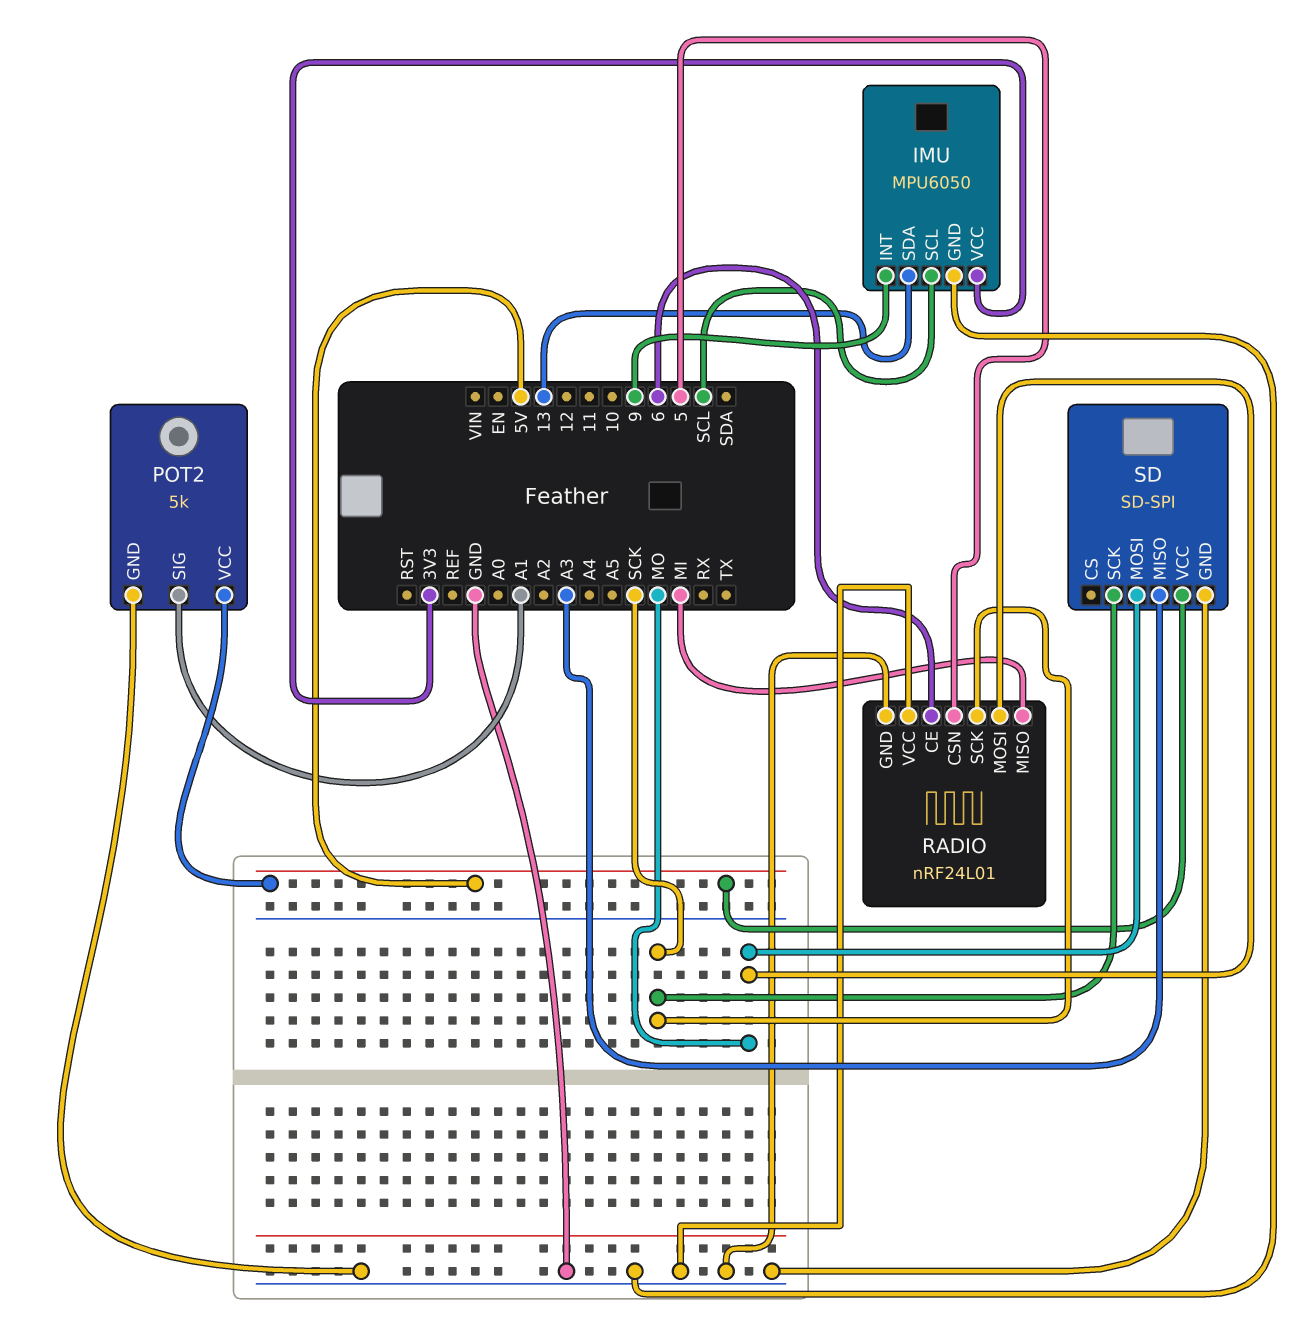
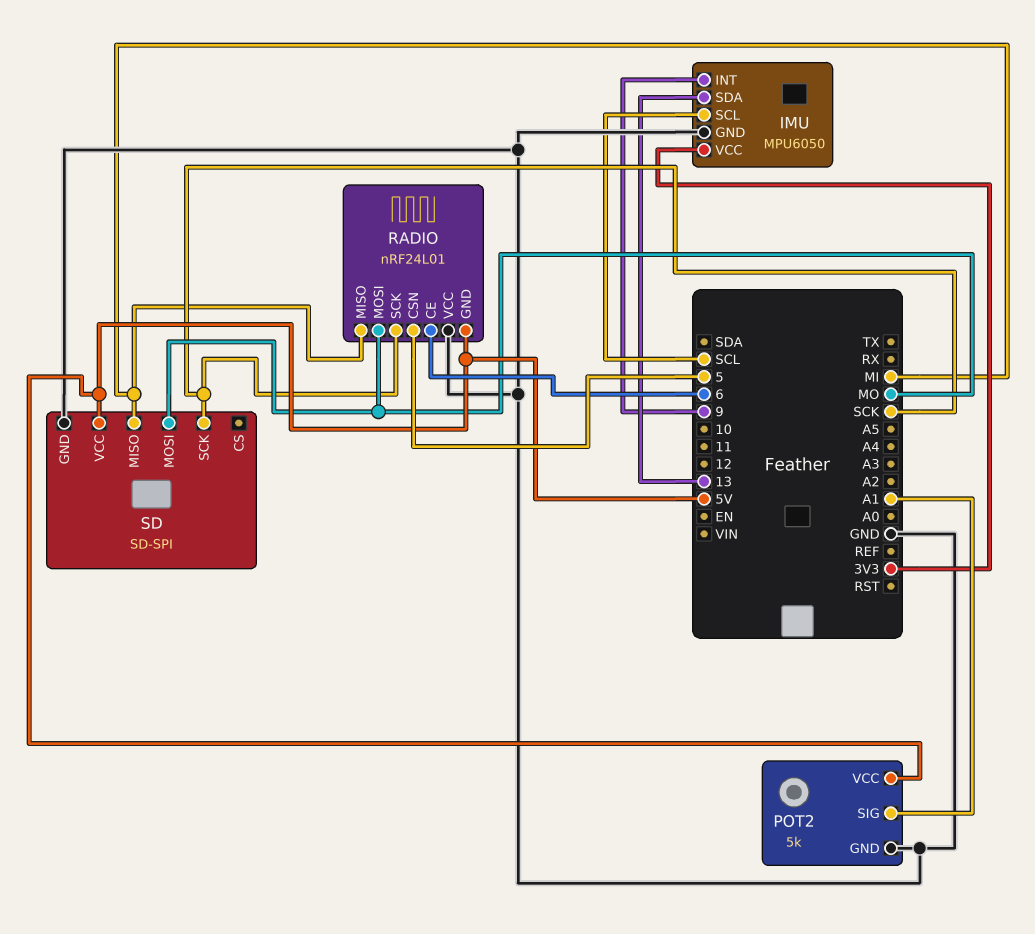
RADIO pin GND: GND -> 5V
SD pin MISO: A3 -> MI

